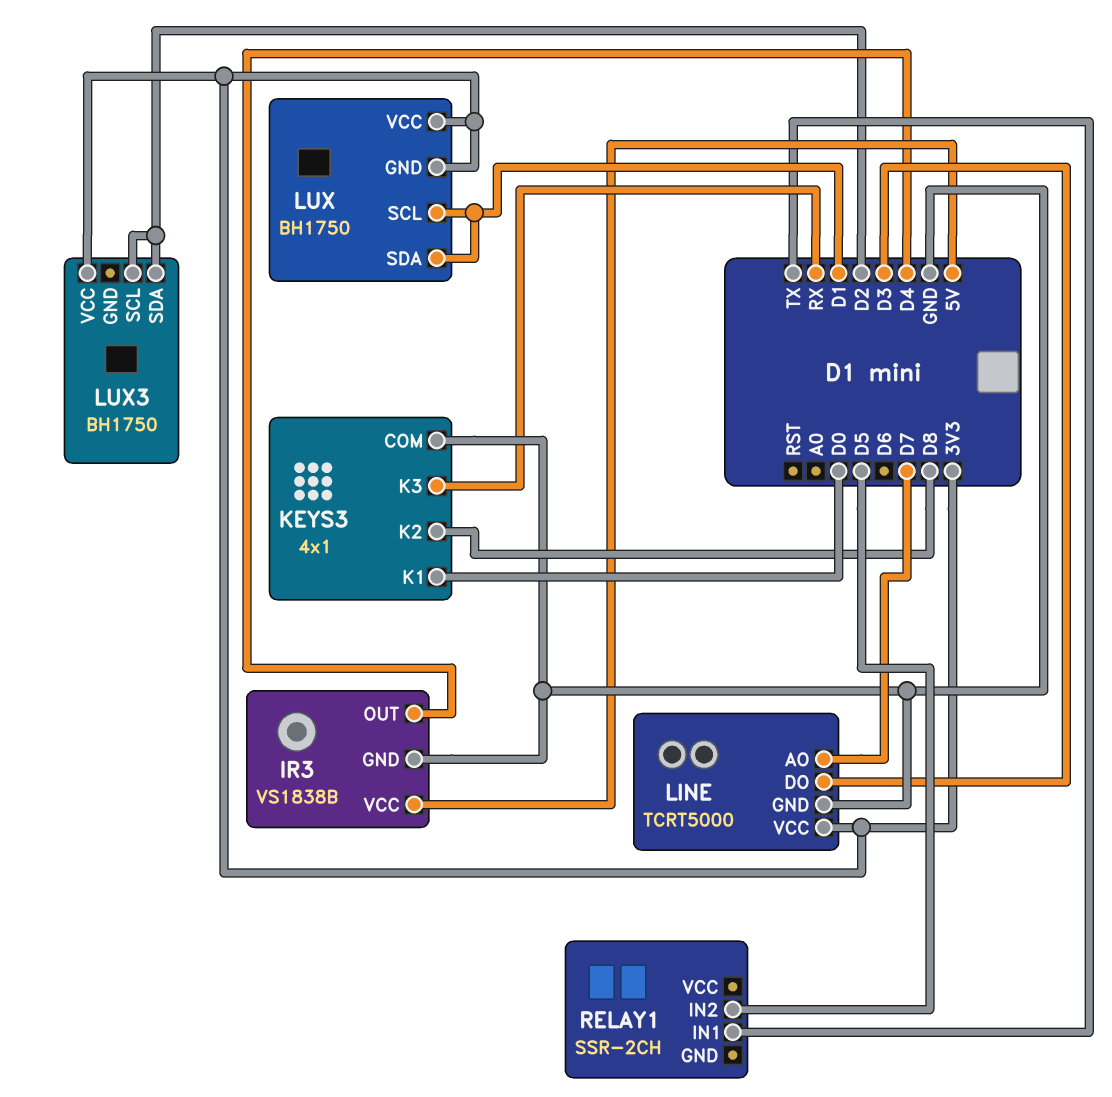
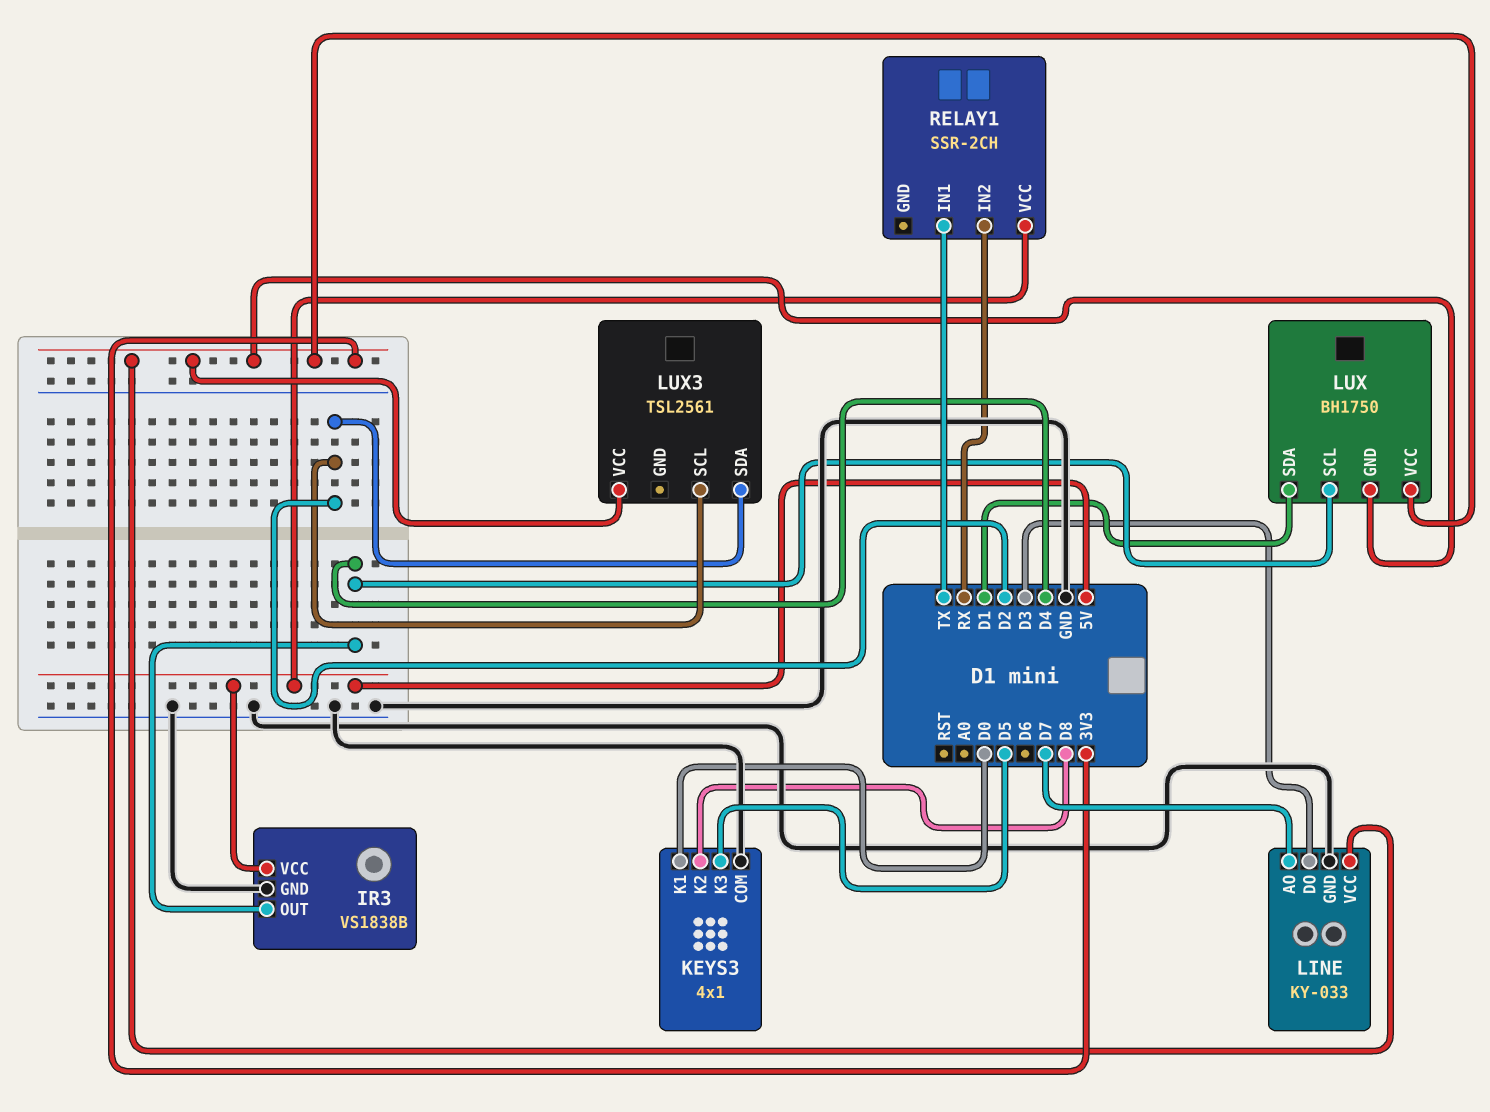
KEYS3 pin K3: RX -> D5
LINE: TCRT5000 -> KY-033
LUX pin SCL: D1 -> D4
LUX3: BH1750 -> TSL2561
RELAY1 pin IN2: D5 -> RX
RELAY1 pin VCC: none -> 5V

